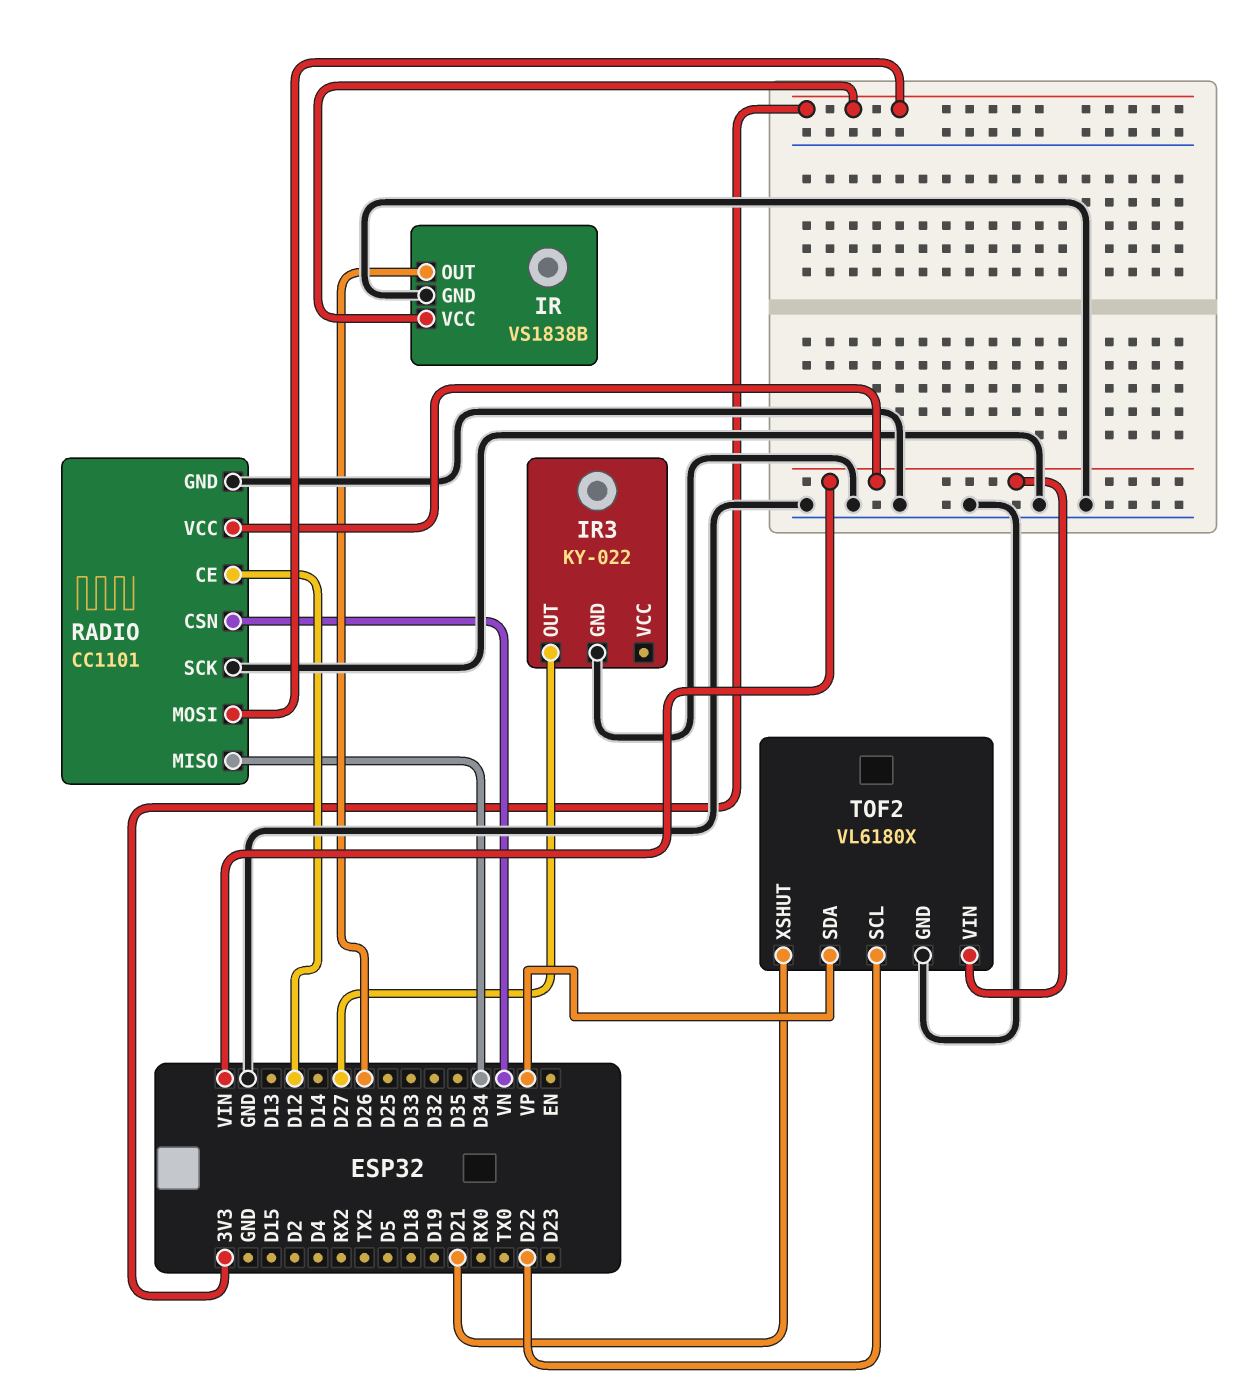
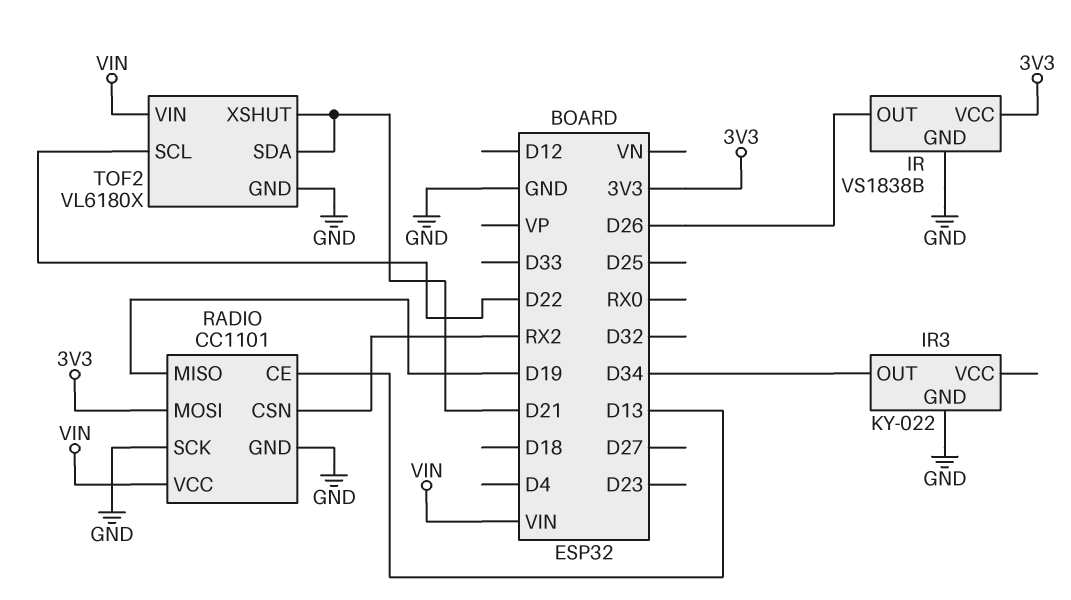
IR3 pin OUT: D27 -> D34
RADIO pin CE: D12 -> D13
RADIO pin CSN: VN -> RX2
RADIO pin MISO: D34 -> D19
TOF2 pin SDA: VP -> D21

